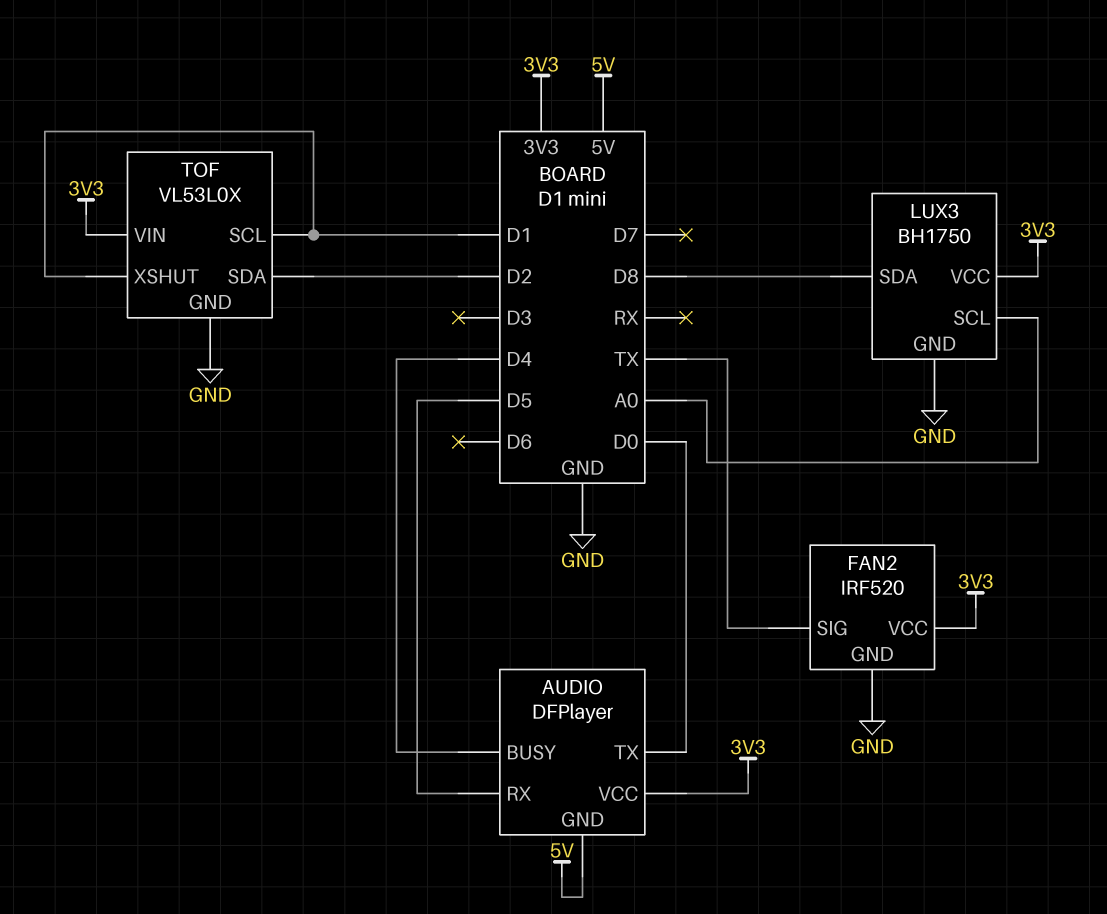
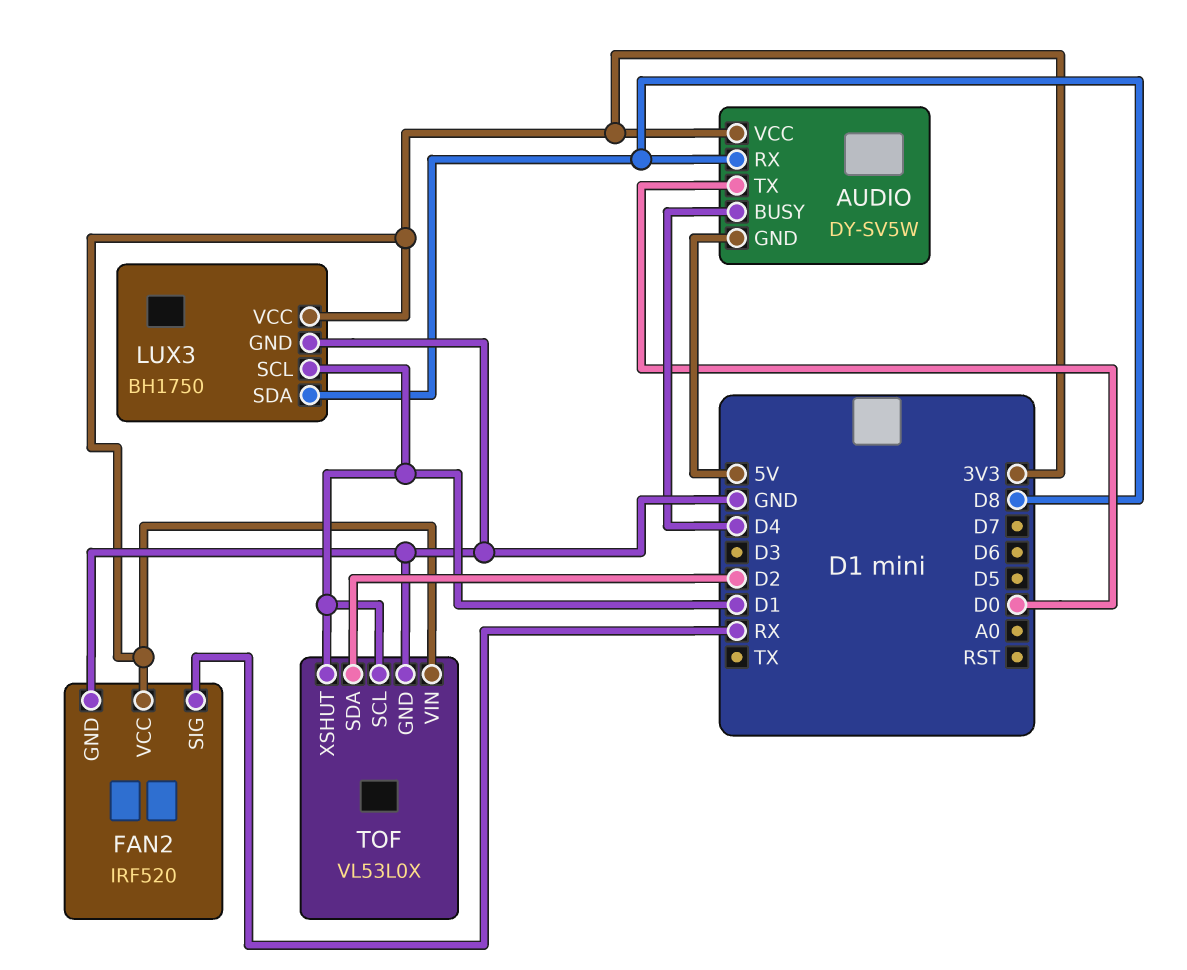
AUDIO: DFPlayer -> DY-SV5W
AUDIO pin RX: D5 -> D8
FAN2 pin SIG: TX -> RX
LUX3 pin SCL: A0 -> D1

